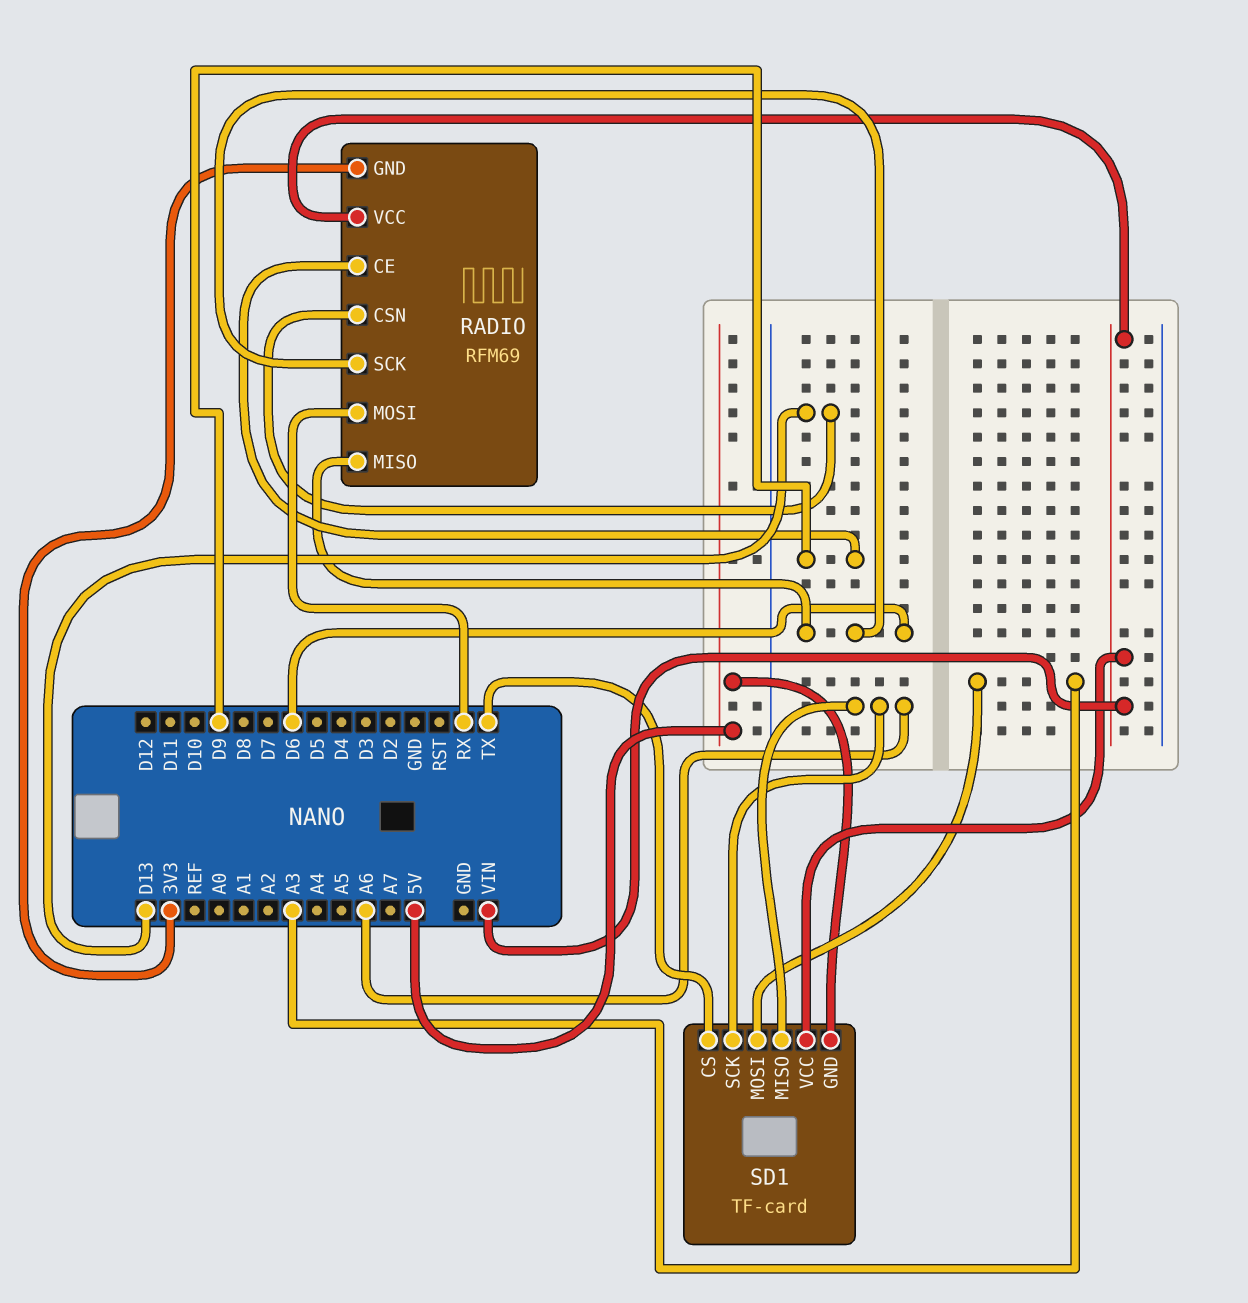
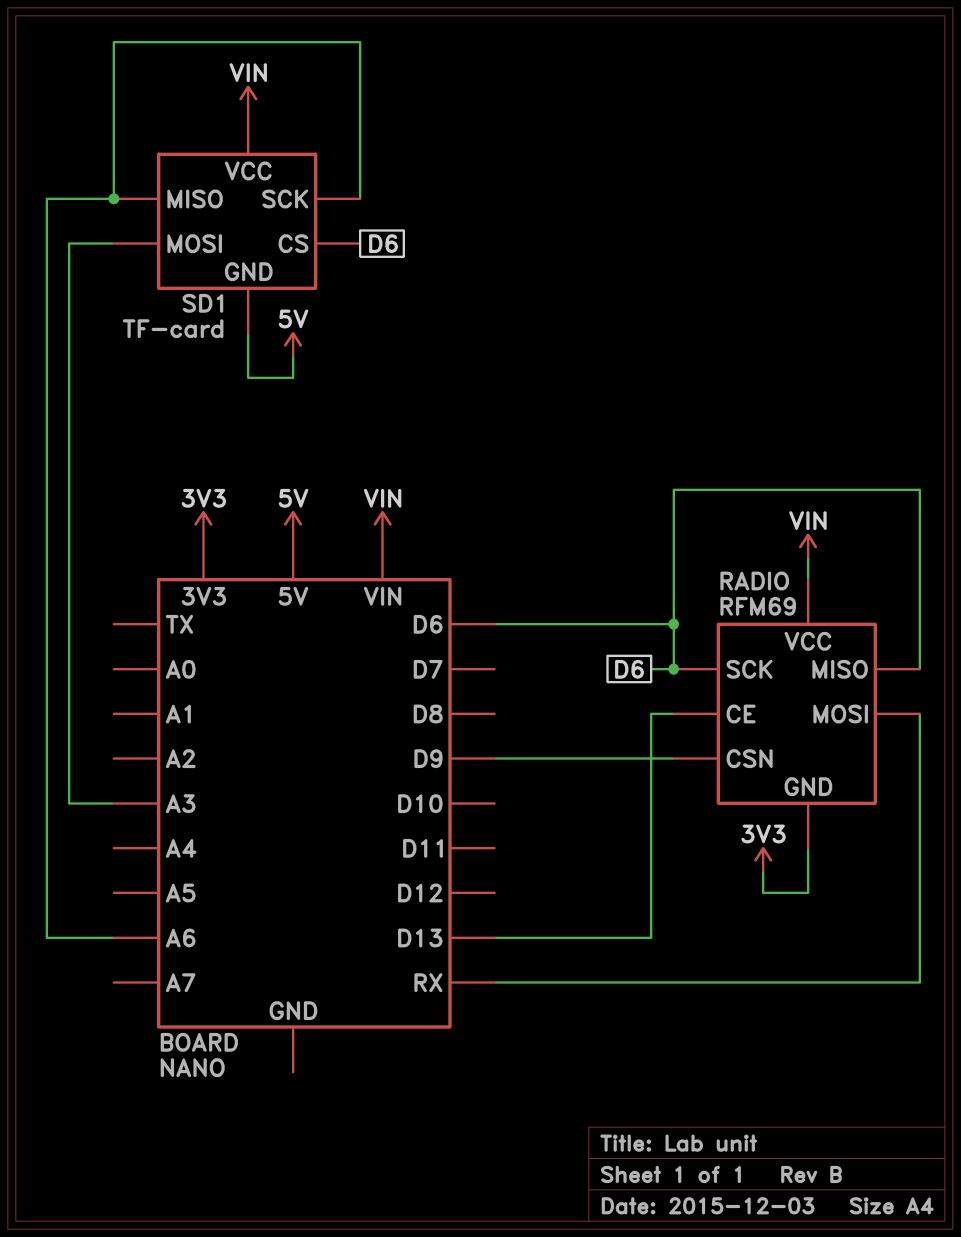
RADIO pin CE: D9 -> D13
RADIO pin CSN: D13 -> D9
SD1 pin CS: TX -> D6

